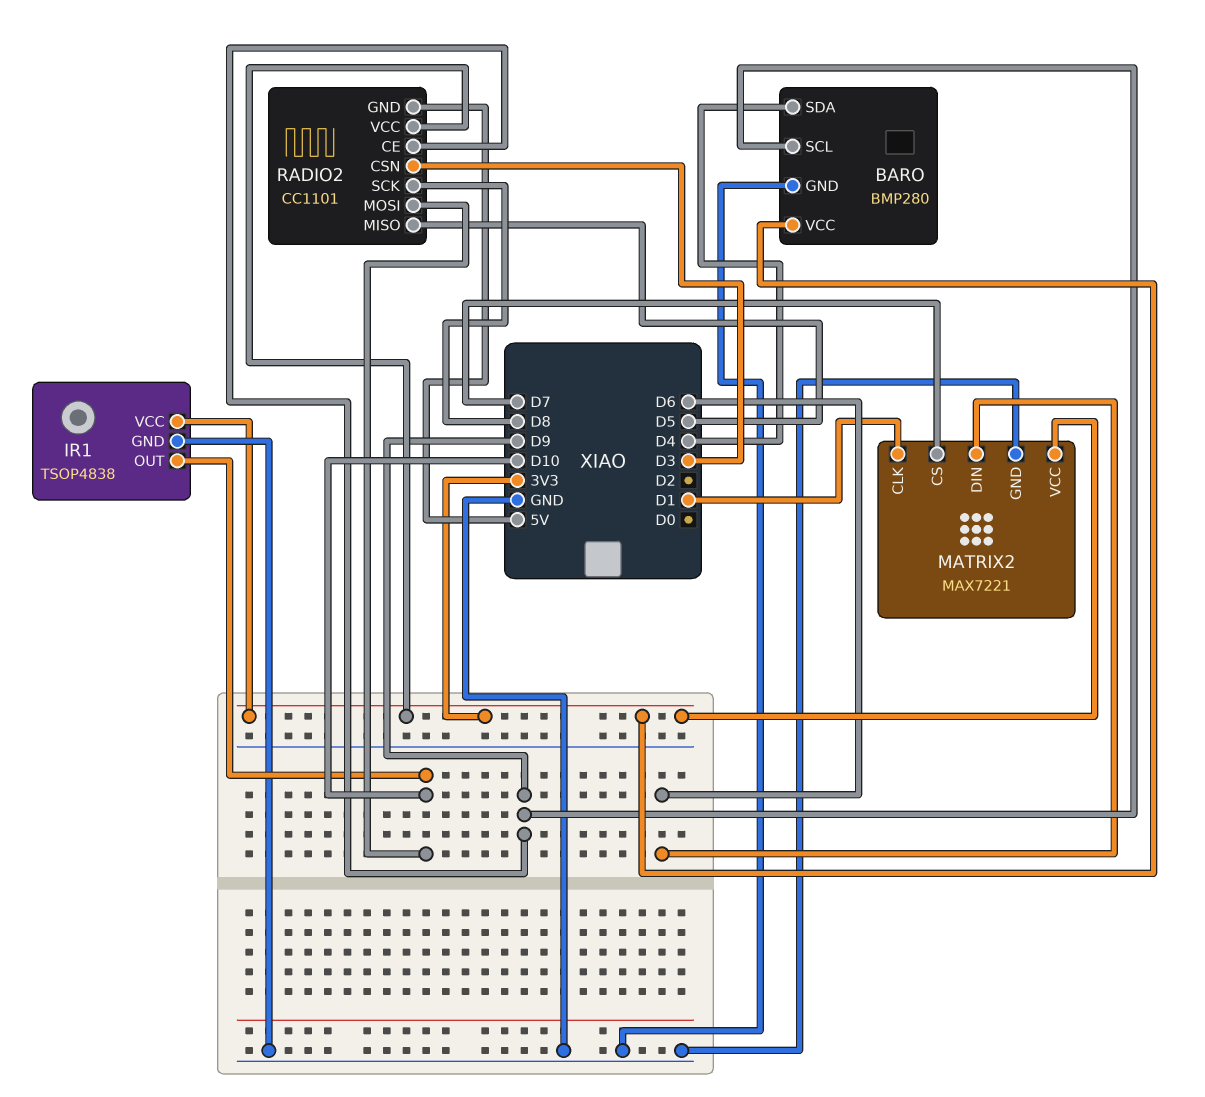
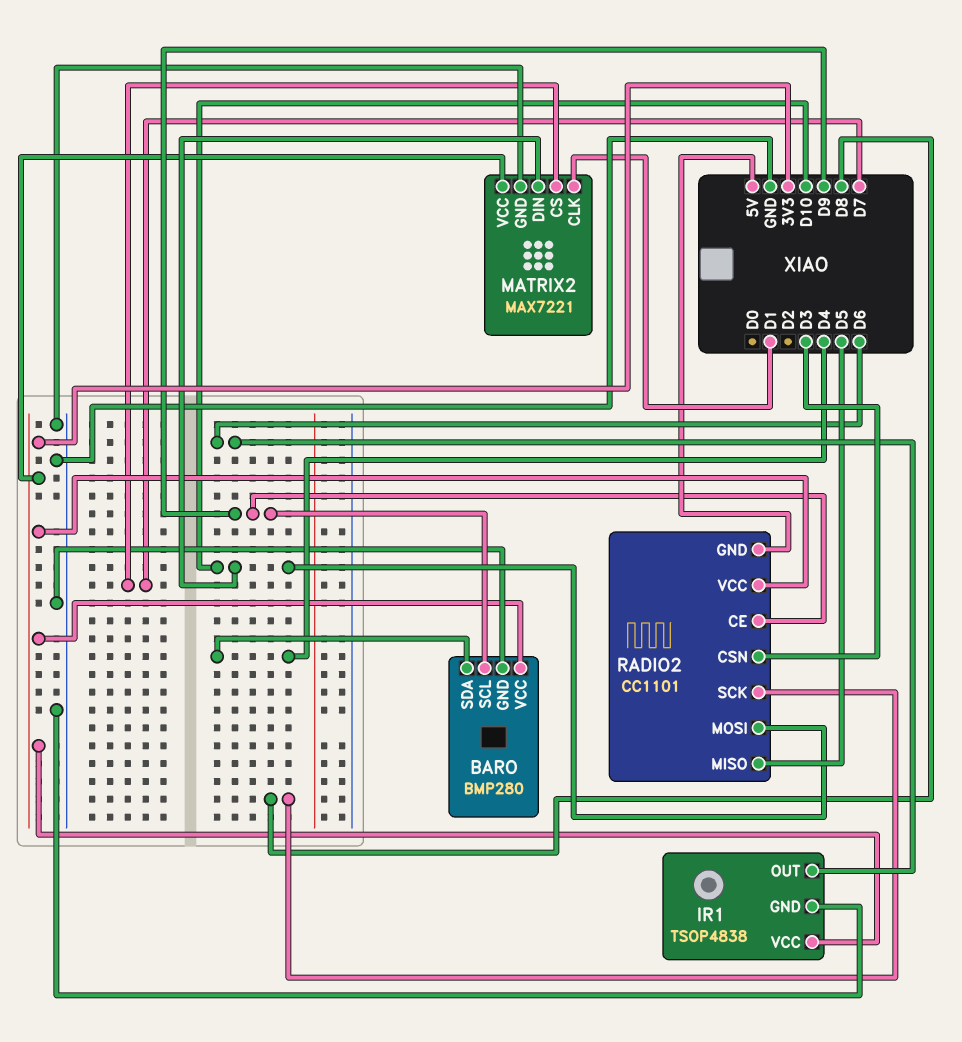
IR1 pin OUT: D10 -> D6
MATRIX2 pin DIN: D6 -> D10

